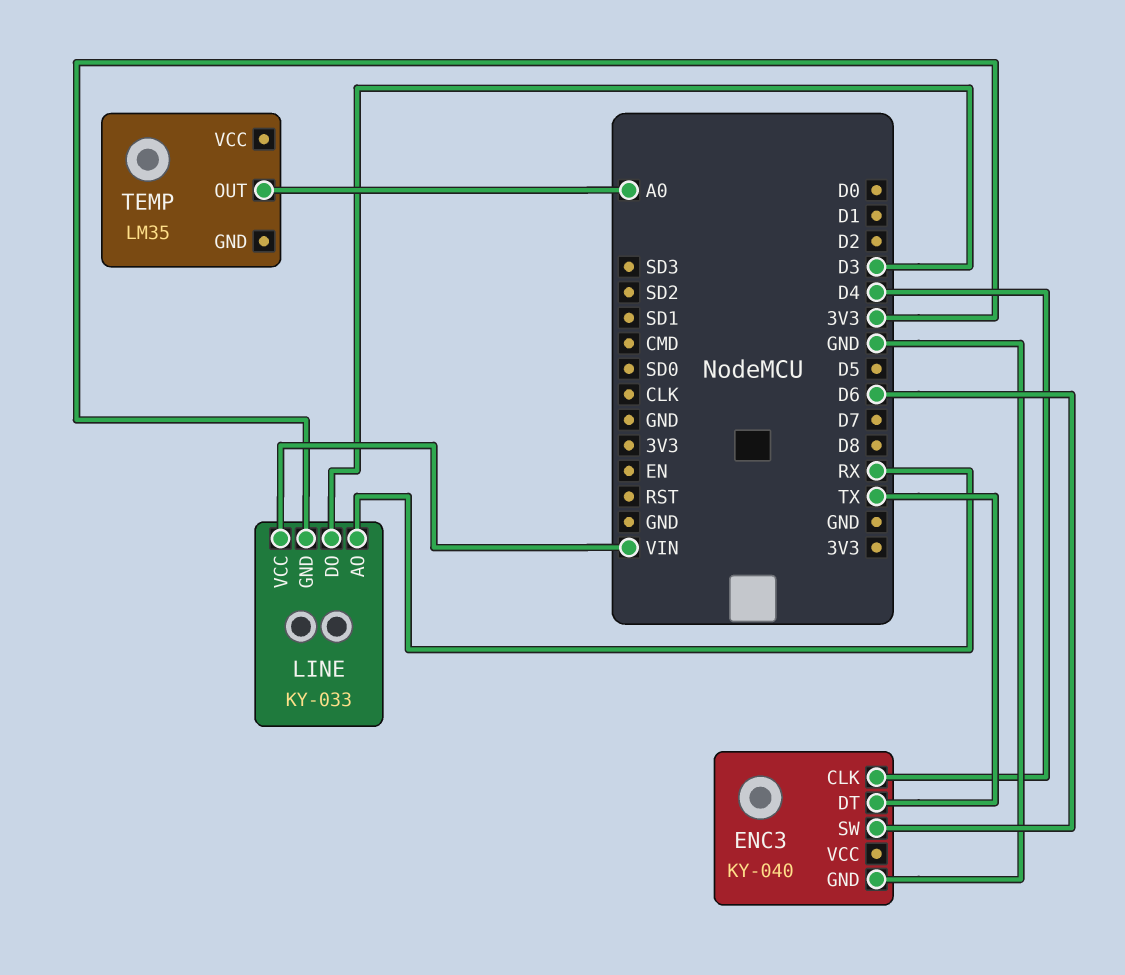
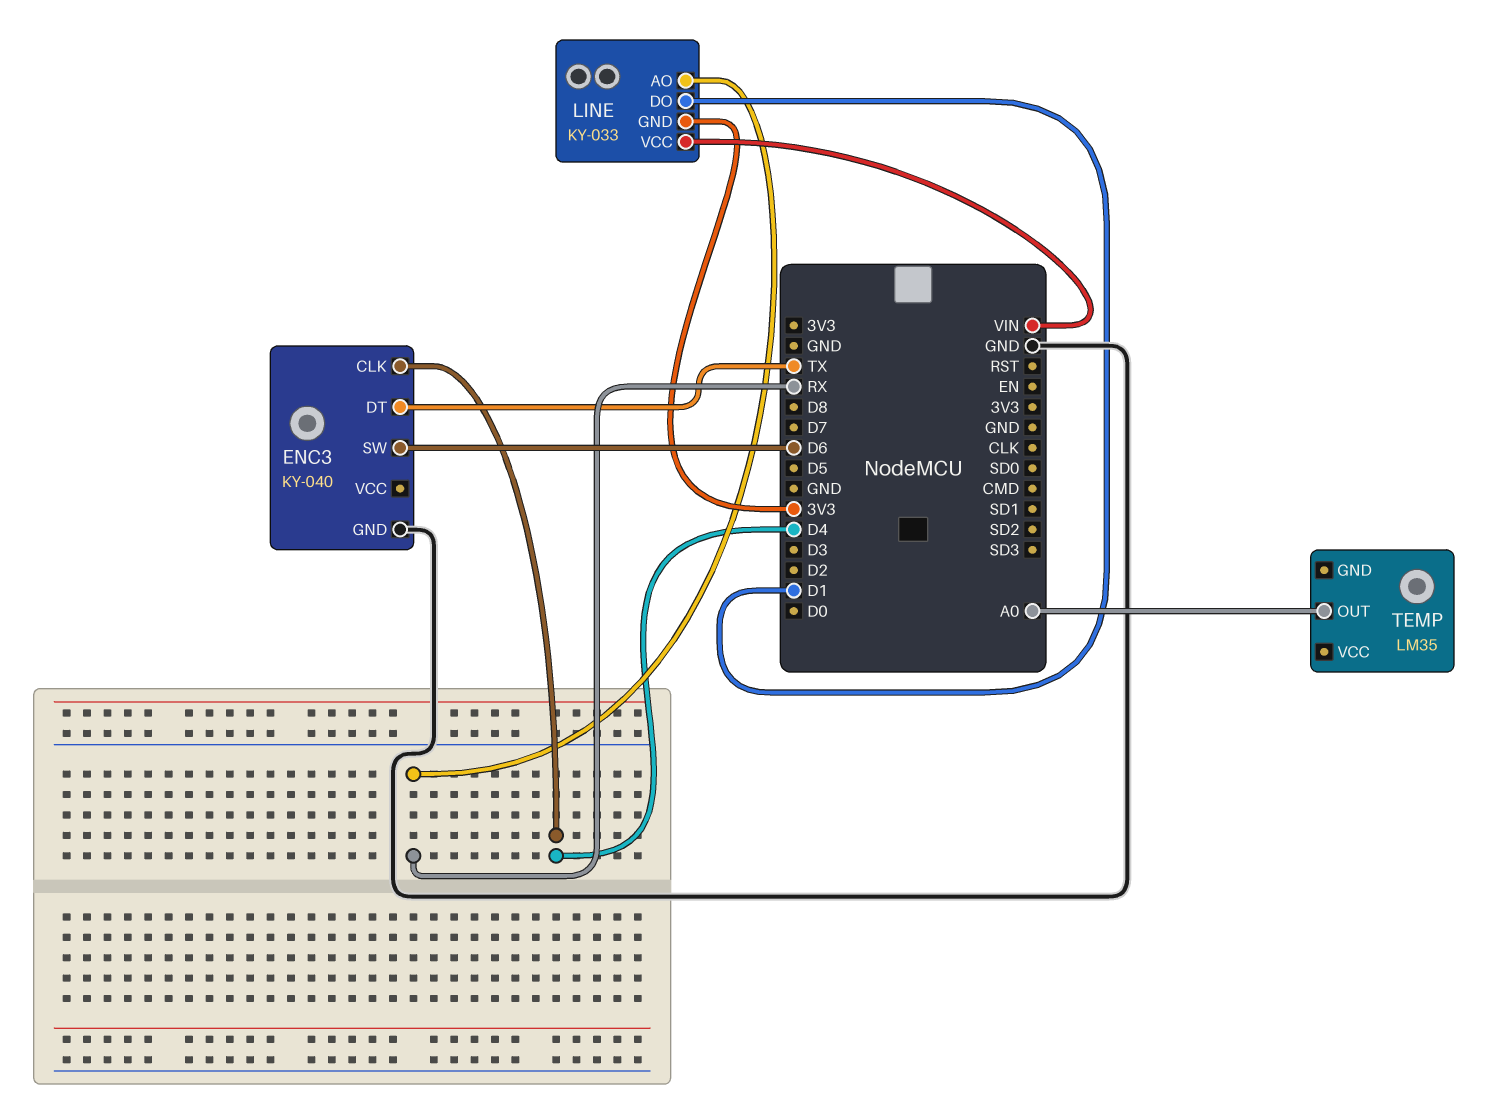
LINE pin DO: D3 -> D1

